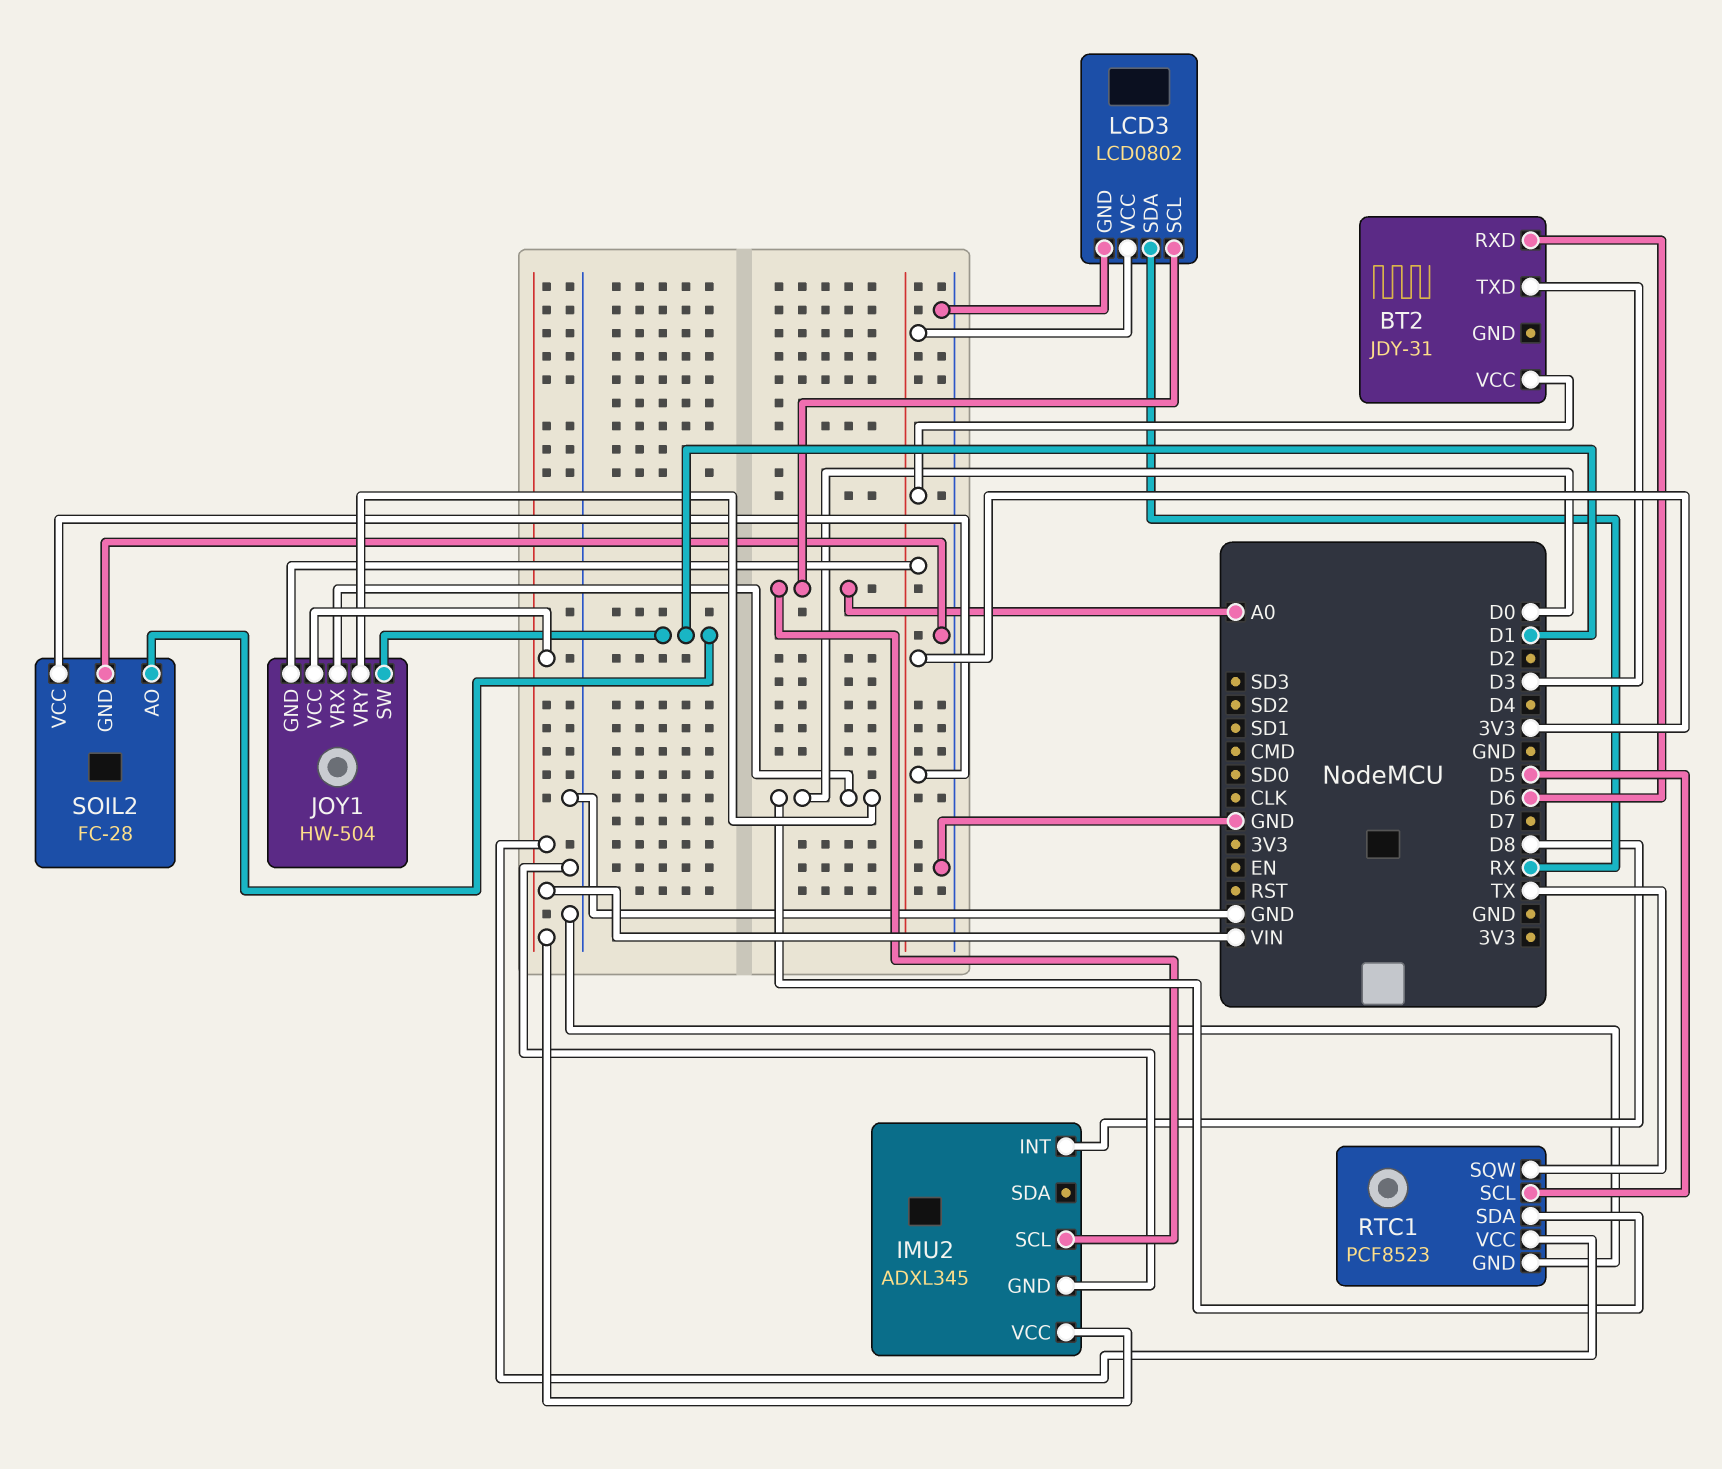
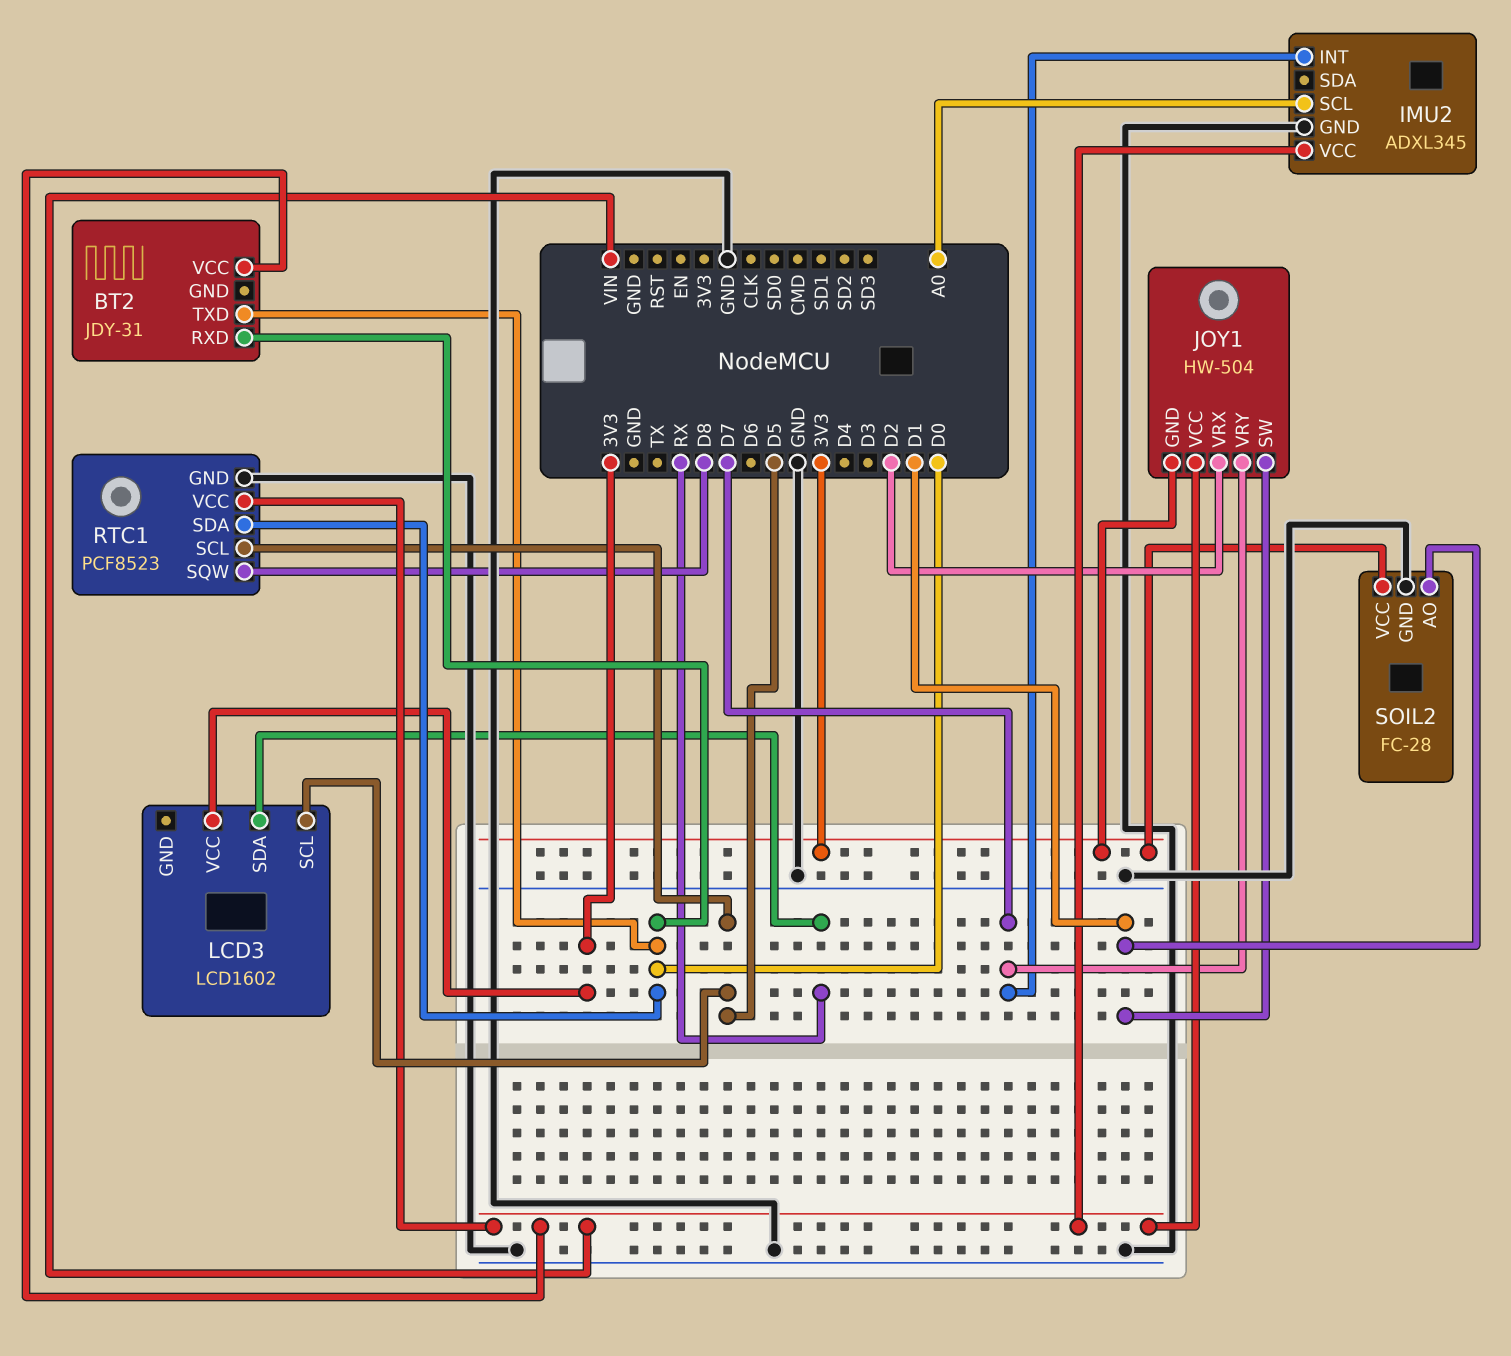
BT2 pin RXD: D6 -> D0
BT2 pin TXD: D3 -> D0
BT2 pin VCC: 3V3 -> VIN
IMU2 pin INT: D8 -> D7
JOY1 pin VRX: D0 -> D2
JOY1 pin VRY: D0 -> D7
LCD3: LCD0802 -> LCD1602
LCD3 pin GND: GND -> none
LCD3 pin SCL: A0 -> D5
RTC1 pin SQW: TX -> D8

